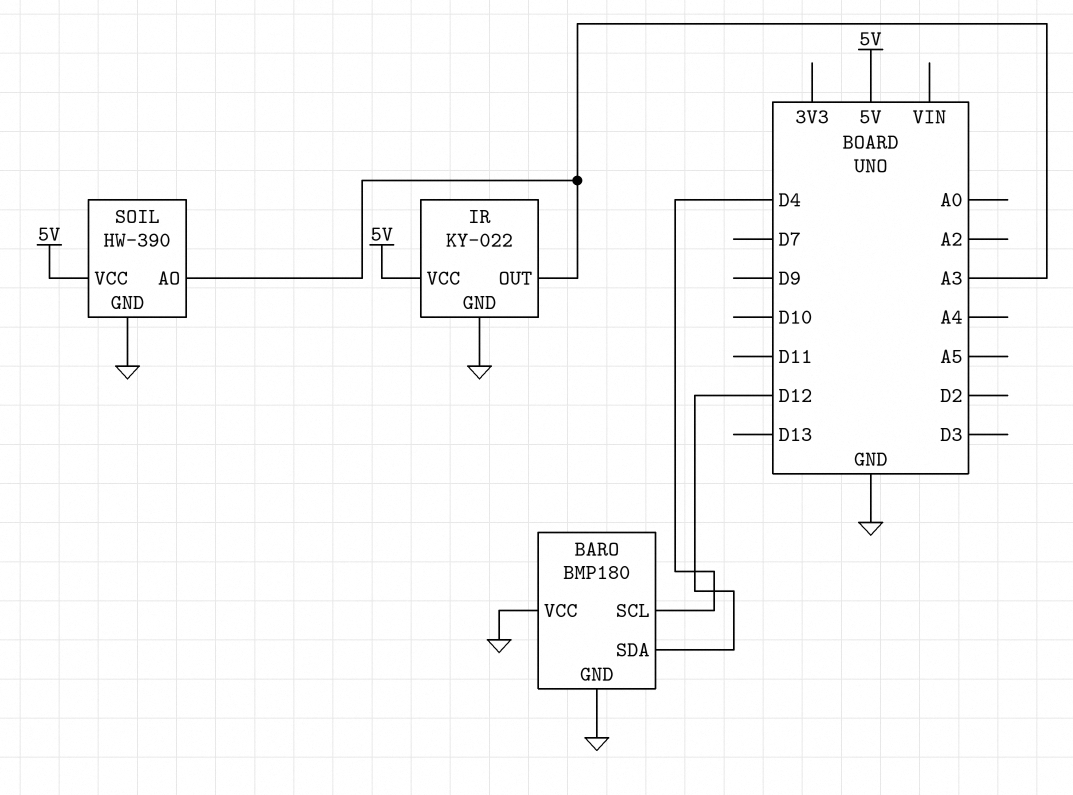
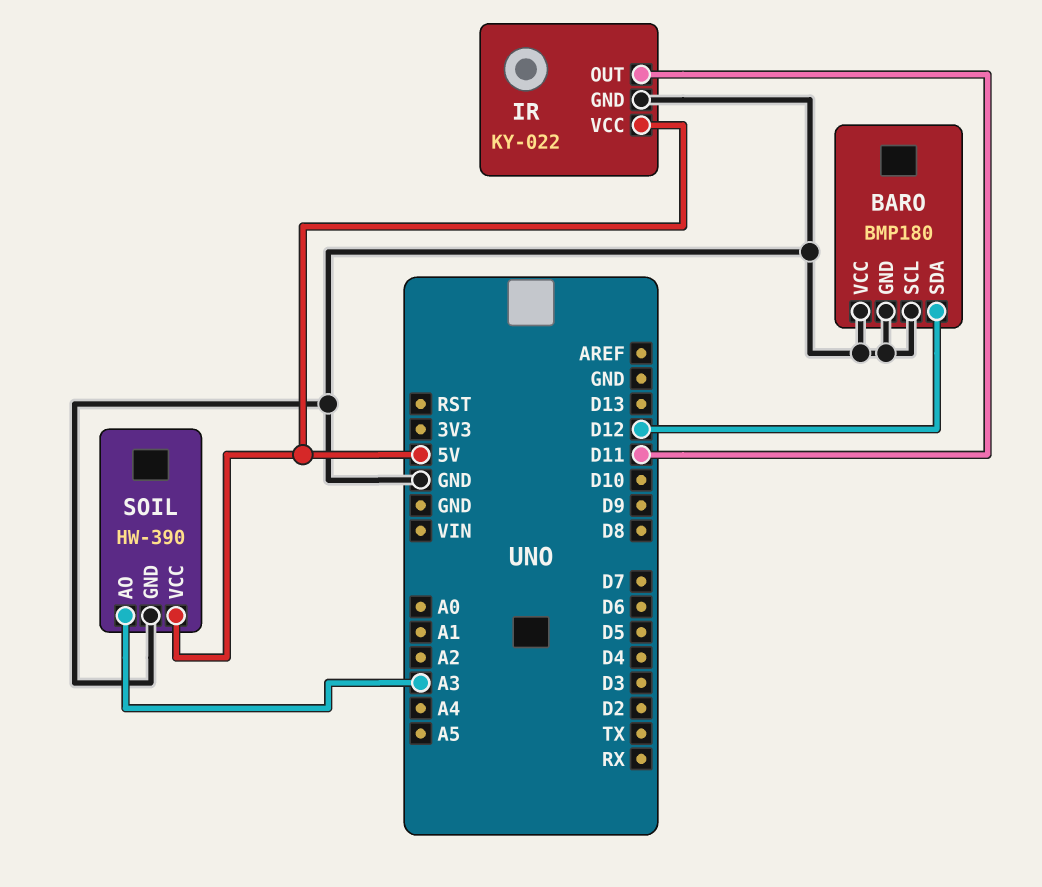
BARO pin SCL: D4 -> GND
IR pin OUT: A3 -> D11

